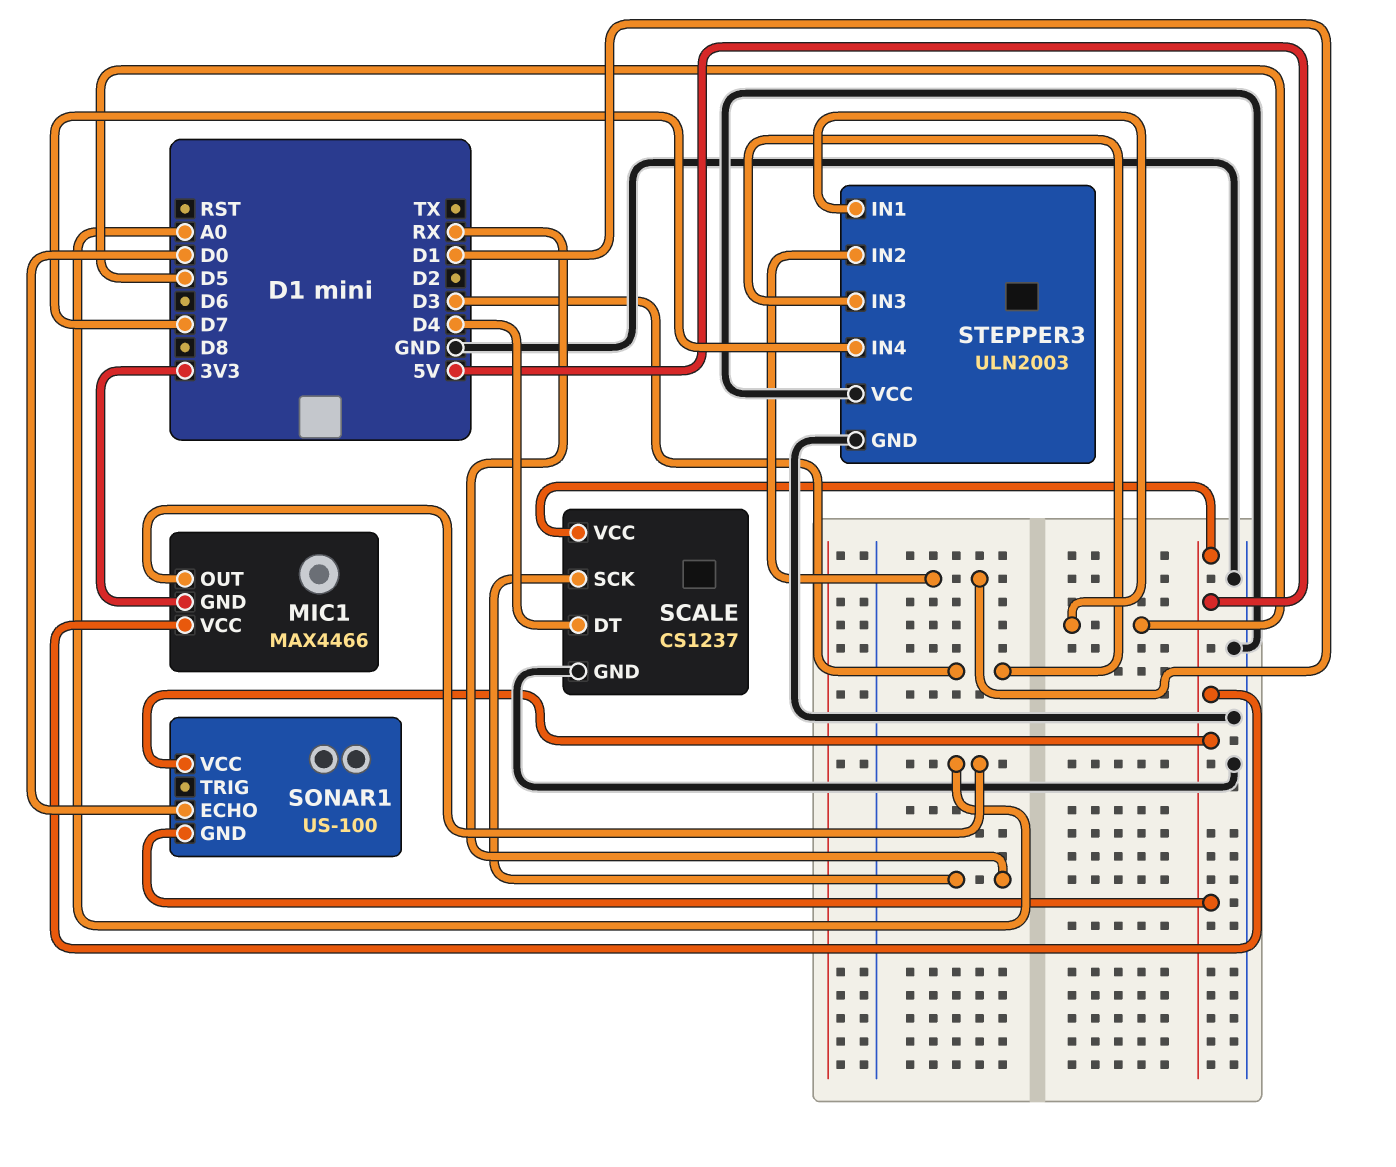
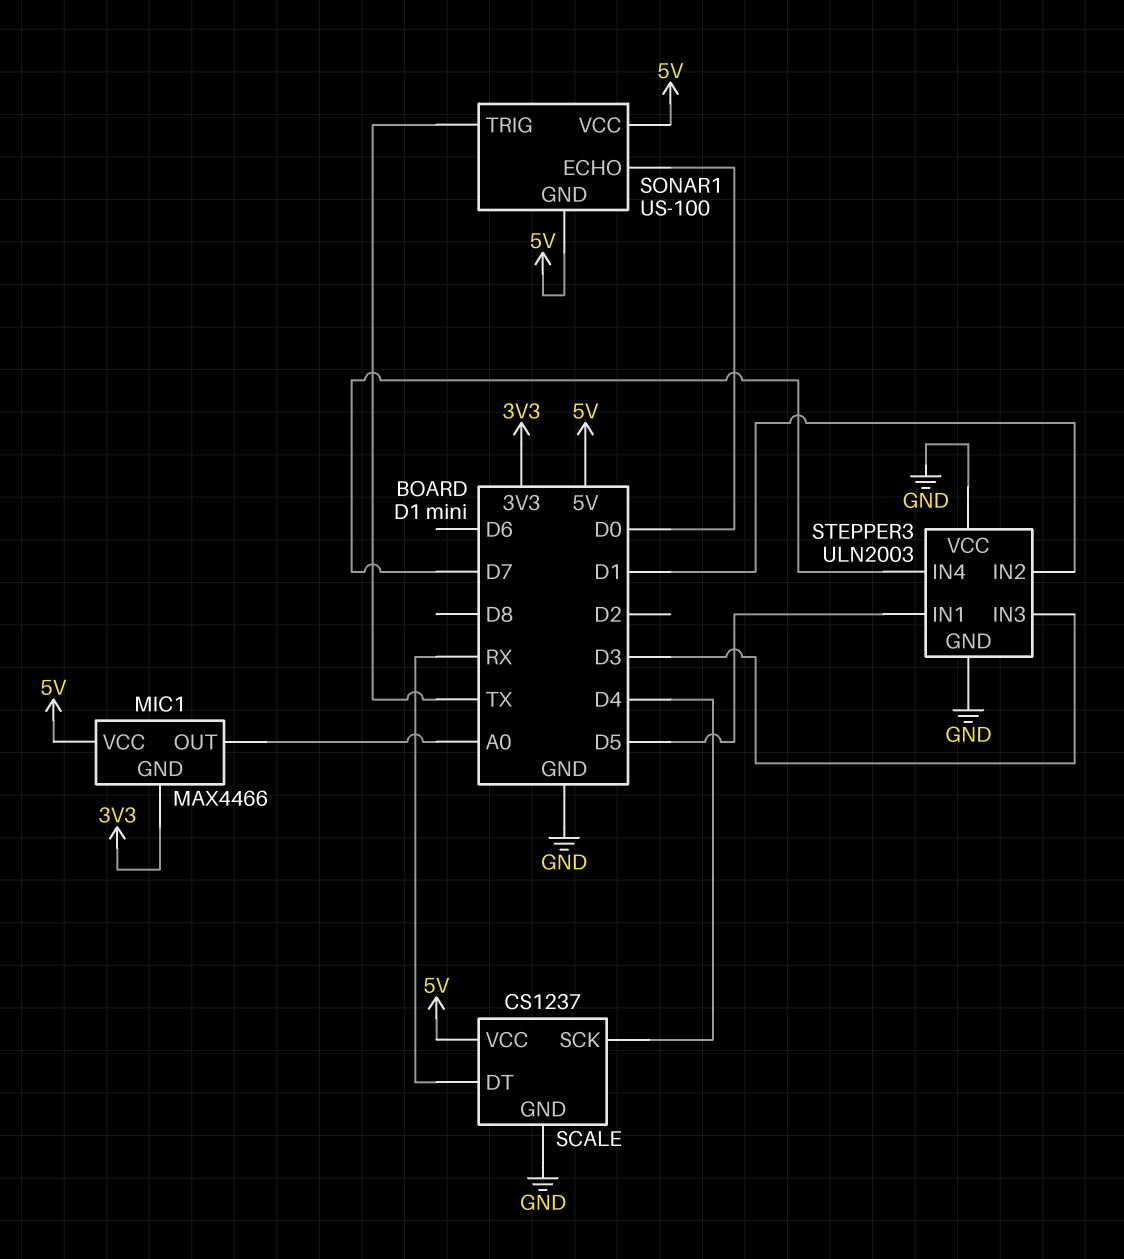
SCALE pin DT: D4 -> RX
SCALE pin SCK: RX -> D4
SONAR1 pin TRIG: none -> TX

